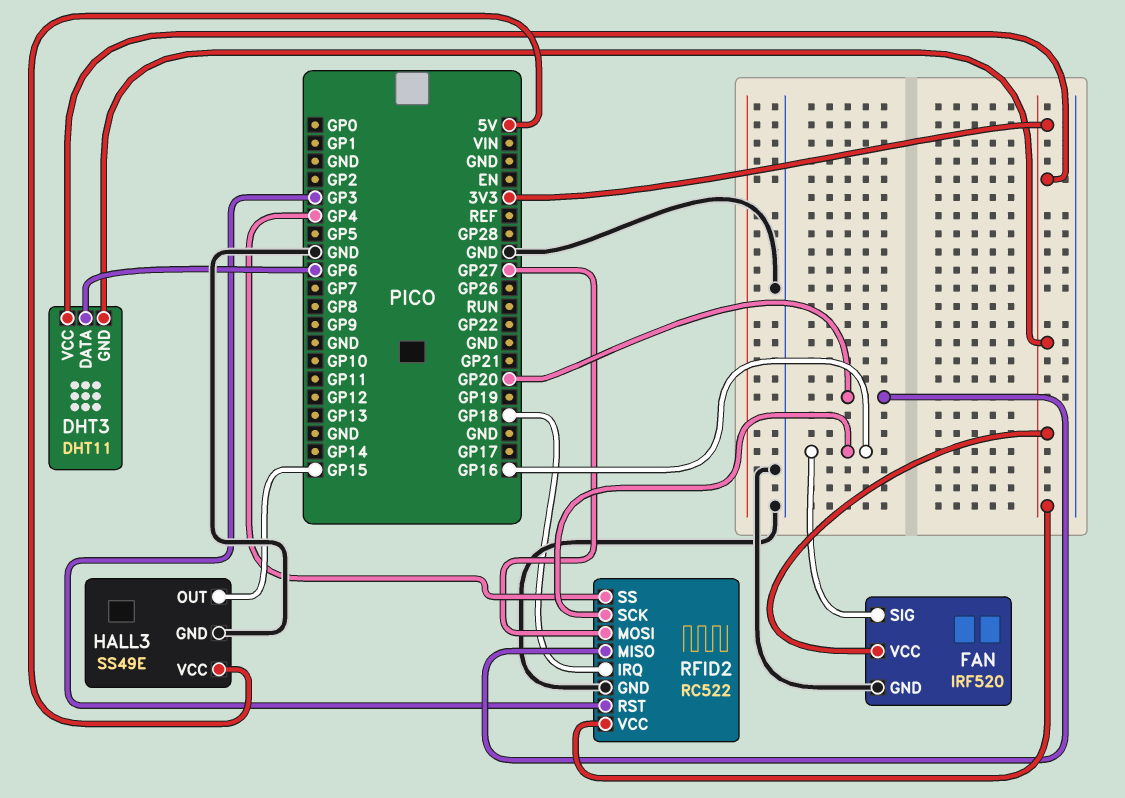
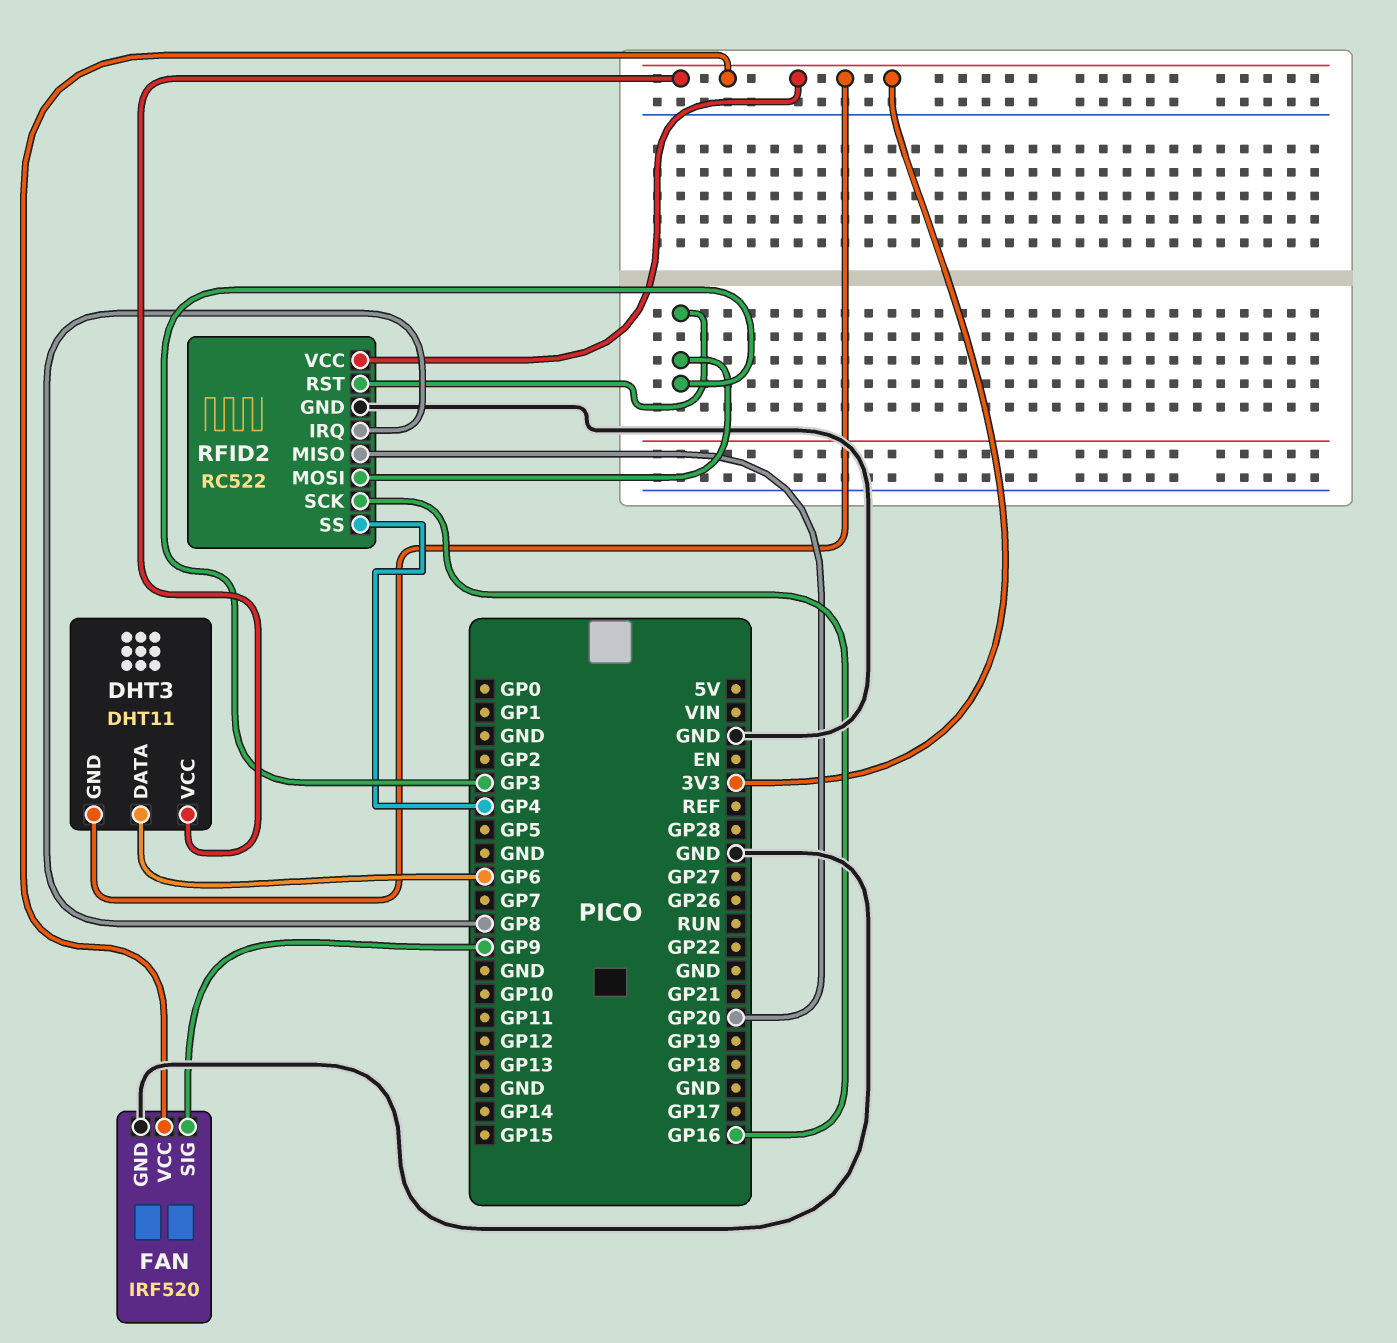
FAN pin SIG: GP16 -> GP9
HALL3: SS49E -> none
HALL3 pin GND: GND -> none
HALL3 pin OUT: GP15 -> none
HALL3 pin VCC: 5V -> none
RFID2 pin IRQ: GP18 -> GP8
RFID2 pin MOSI: GP27 -> GP3

